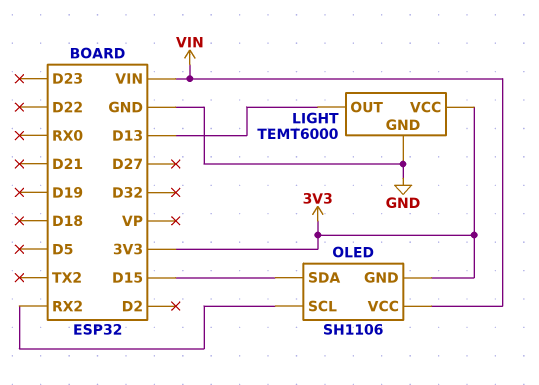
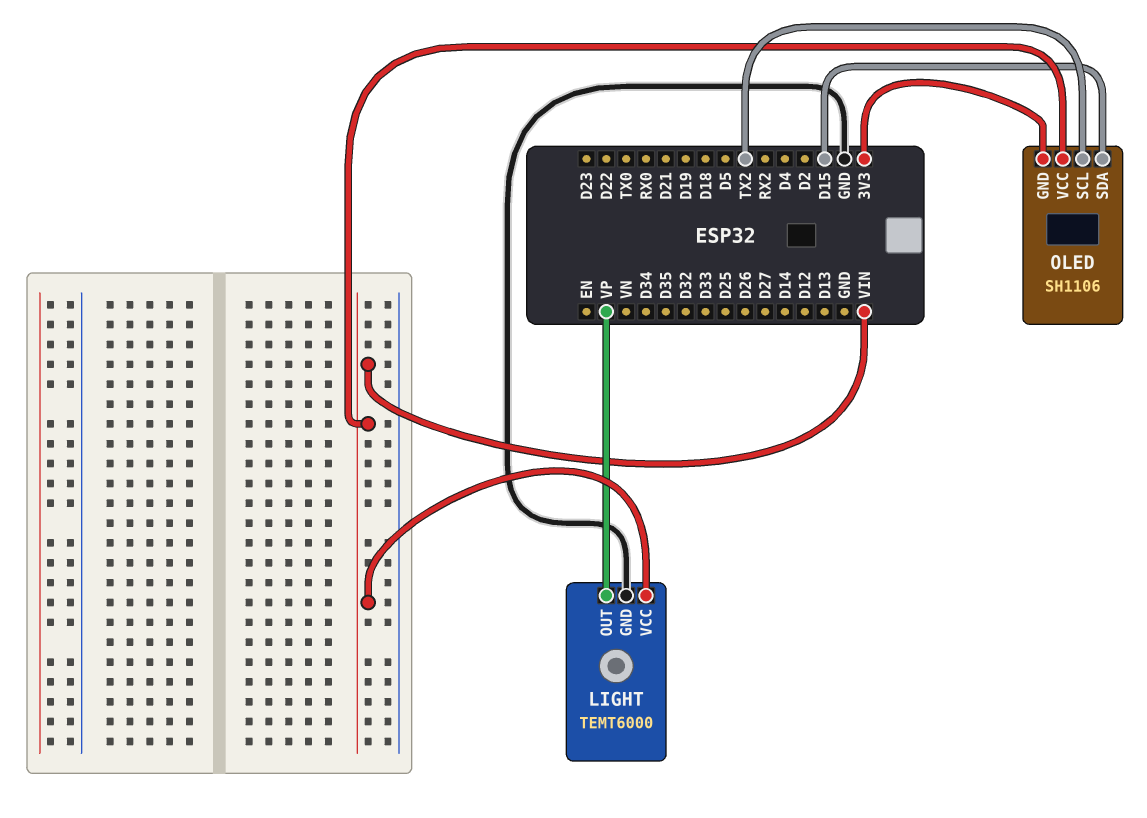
LIGHT pin OUT: D13 -> VP
LIGHT pin VCC: 3V3 -> VIN
OLED pin SCL: RX2 -> TX2

